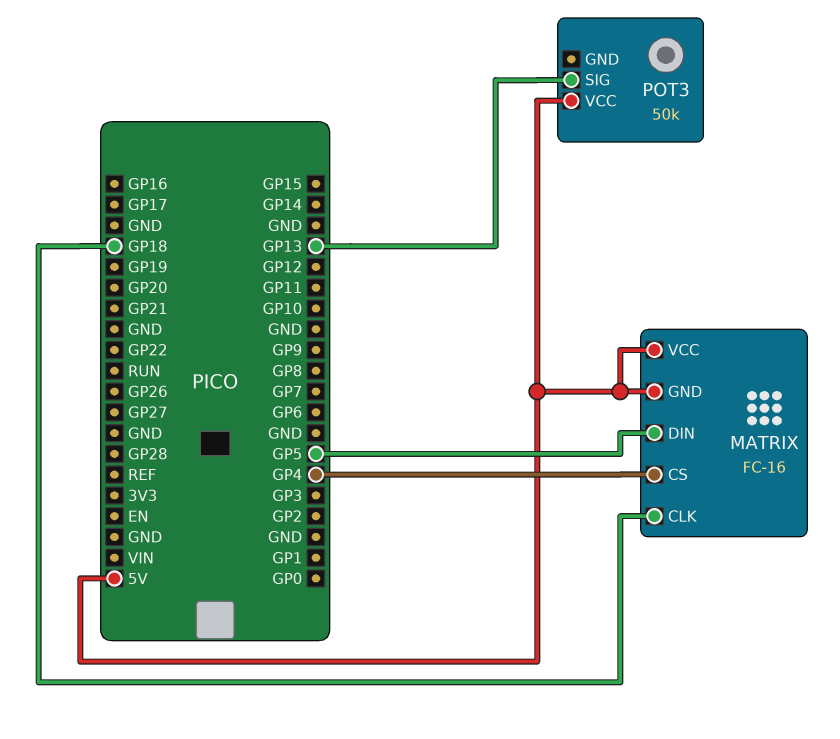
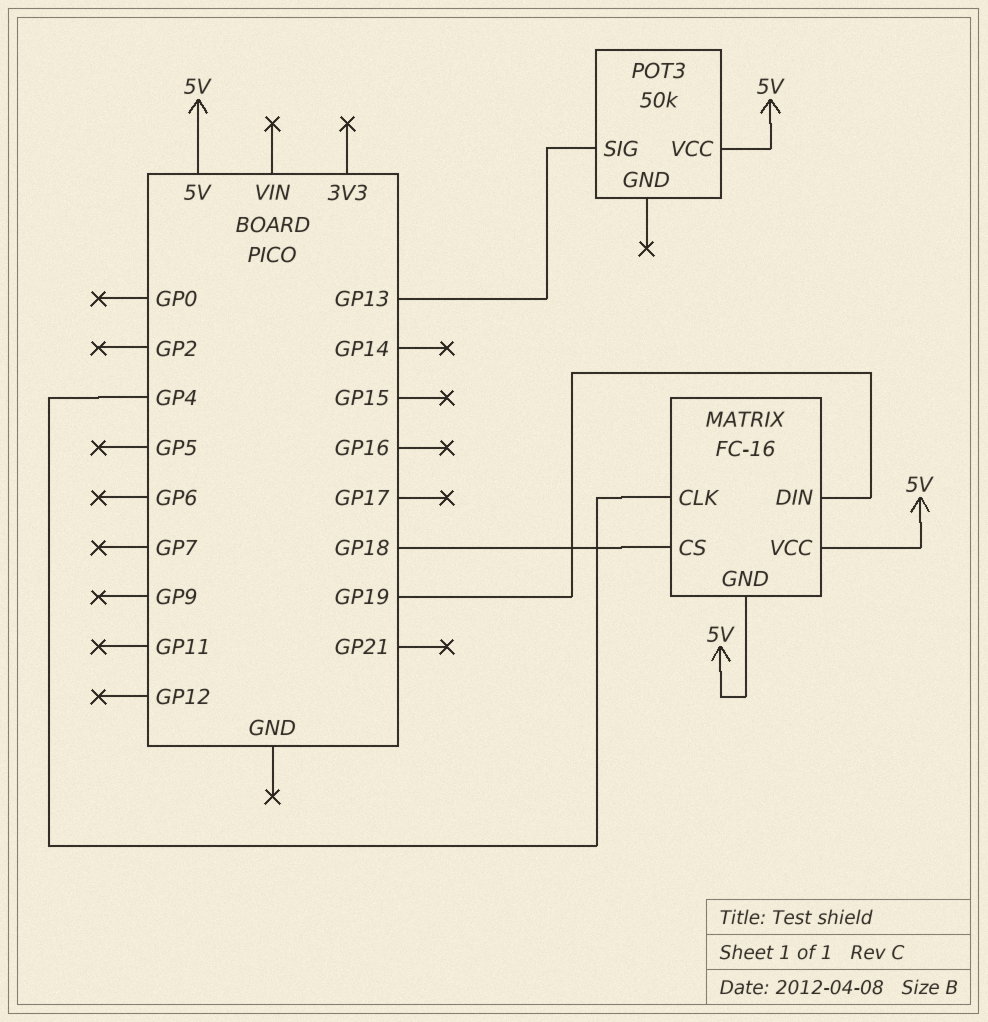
MATRIX pin CLK: GP18 -> GP4
MATRIX pin CS: GP4 -> GP18
MATRIX pin DIN: GP5 -> GP19

